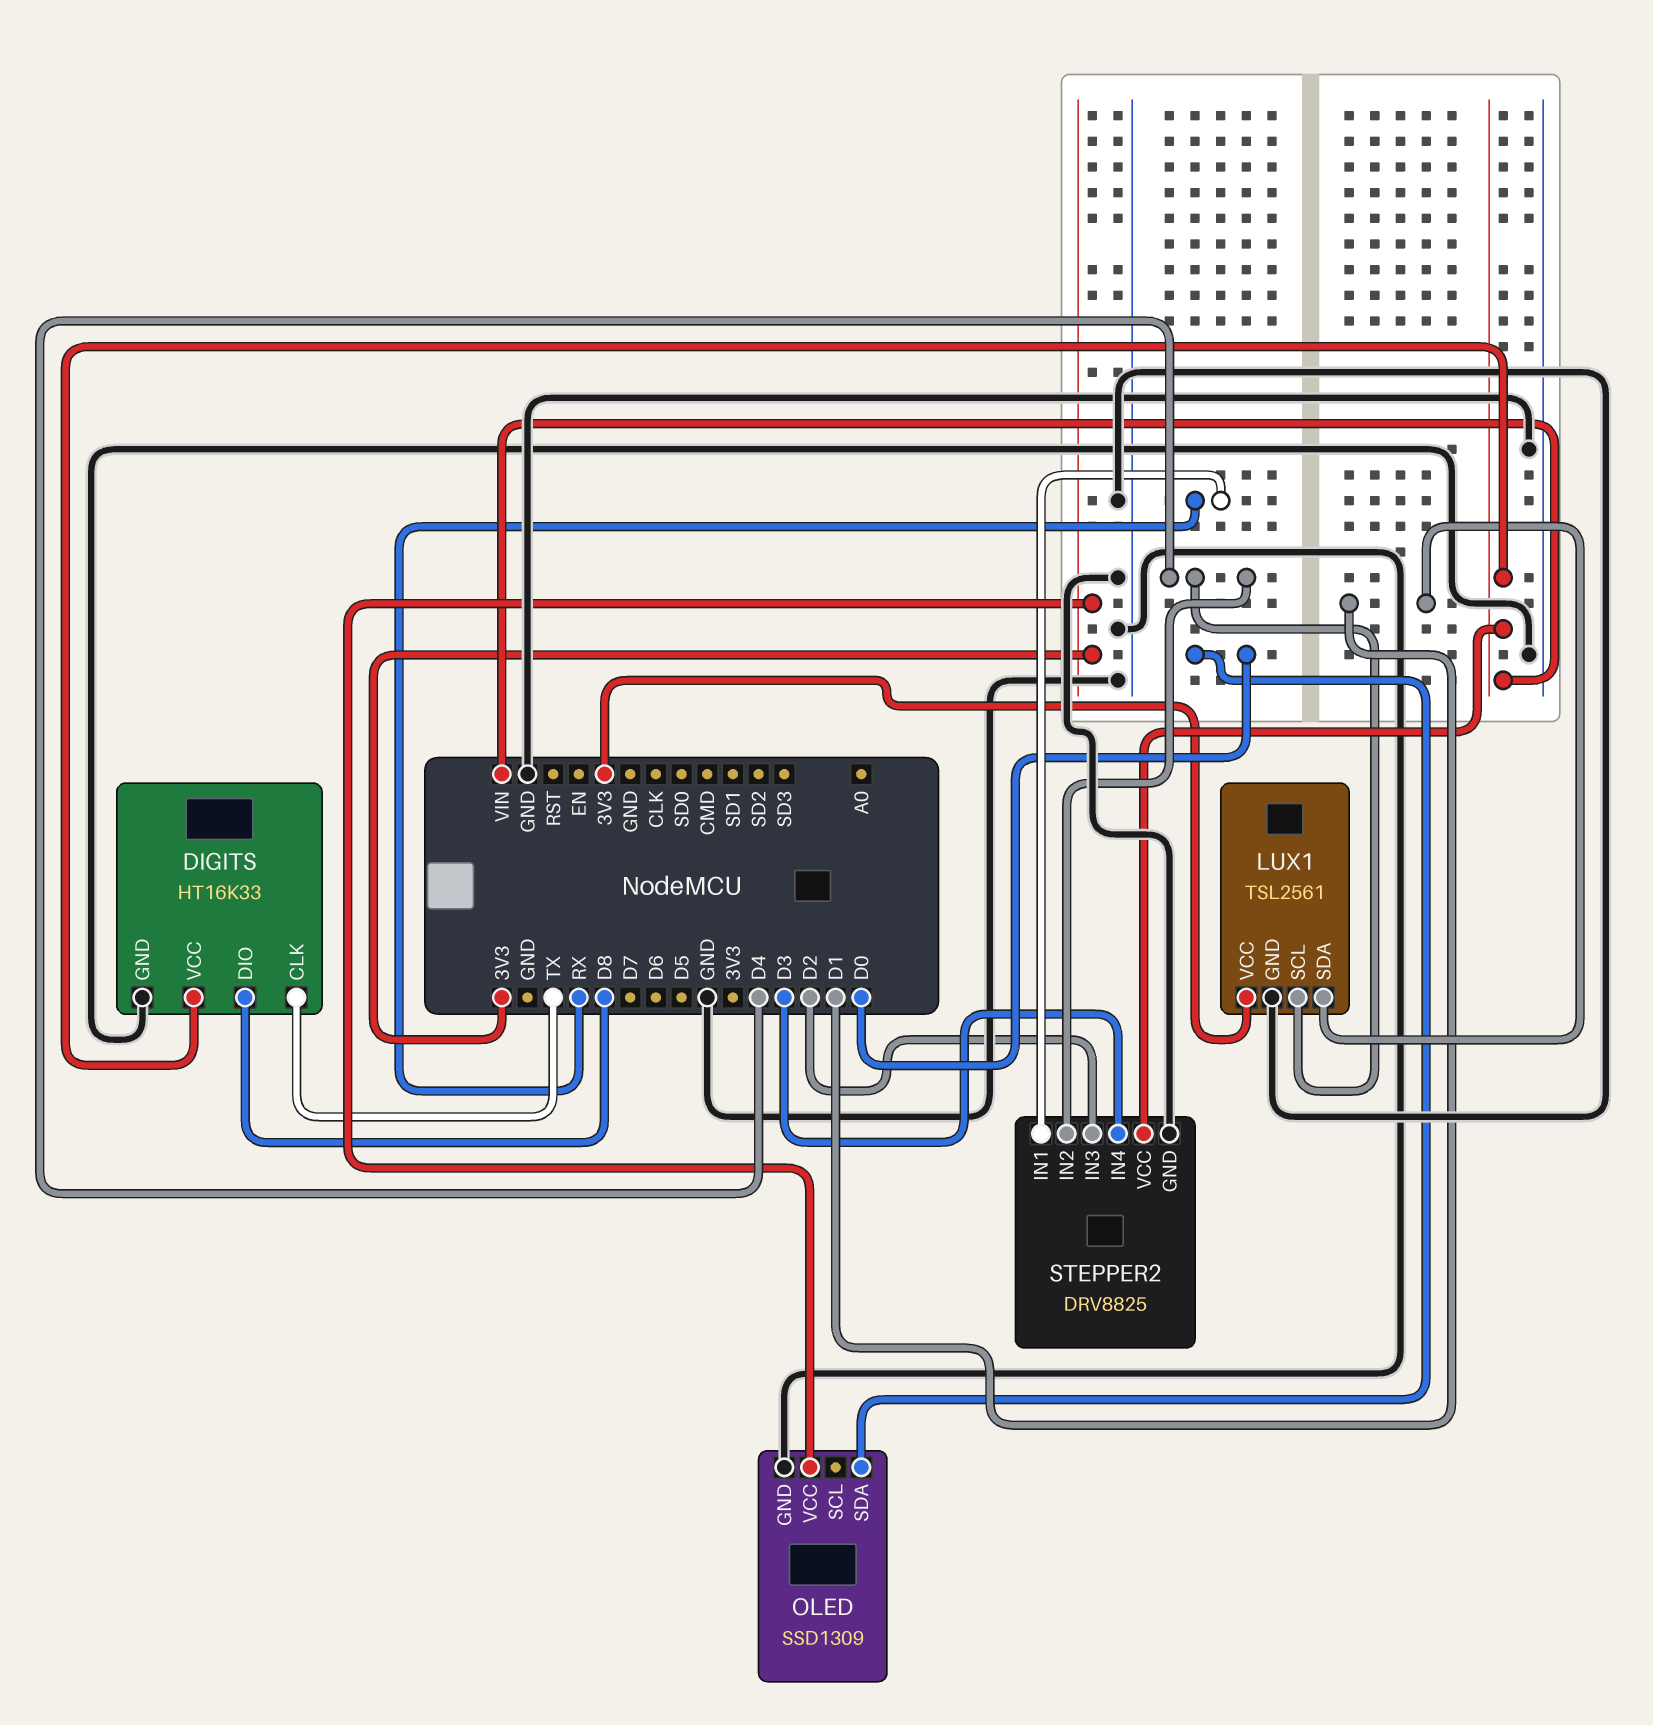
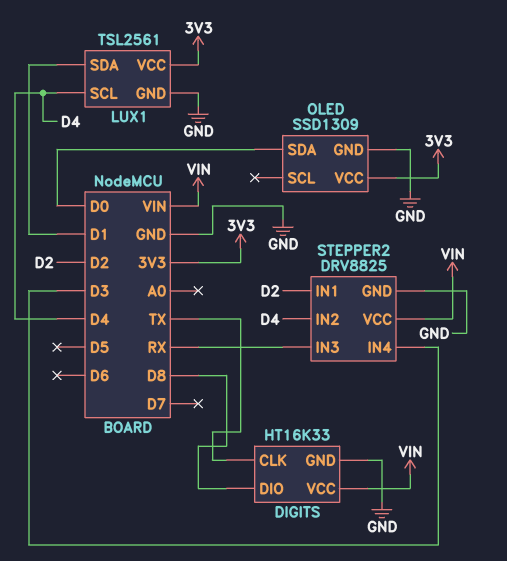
STEPPER2 pin IN1: RX -> D2
STEPPER2 pin IN3: D2 -> RX

